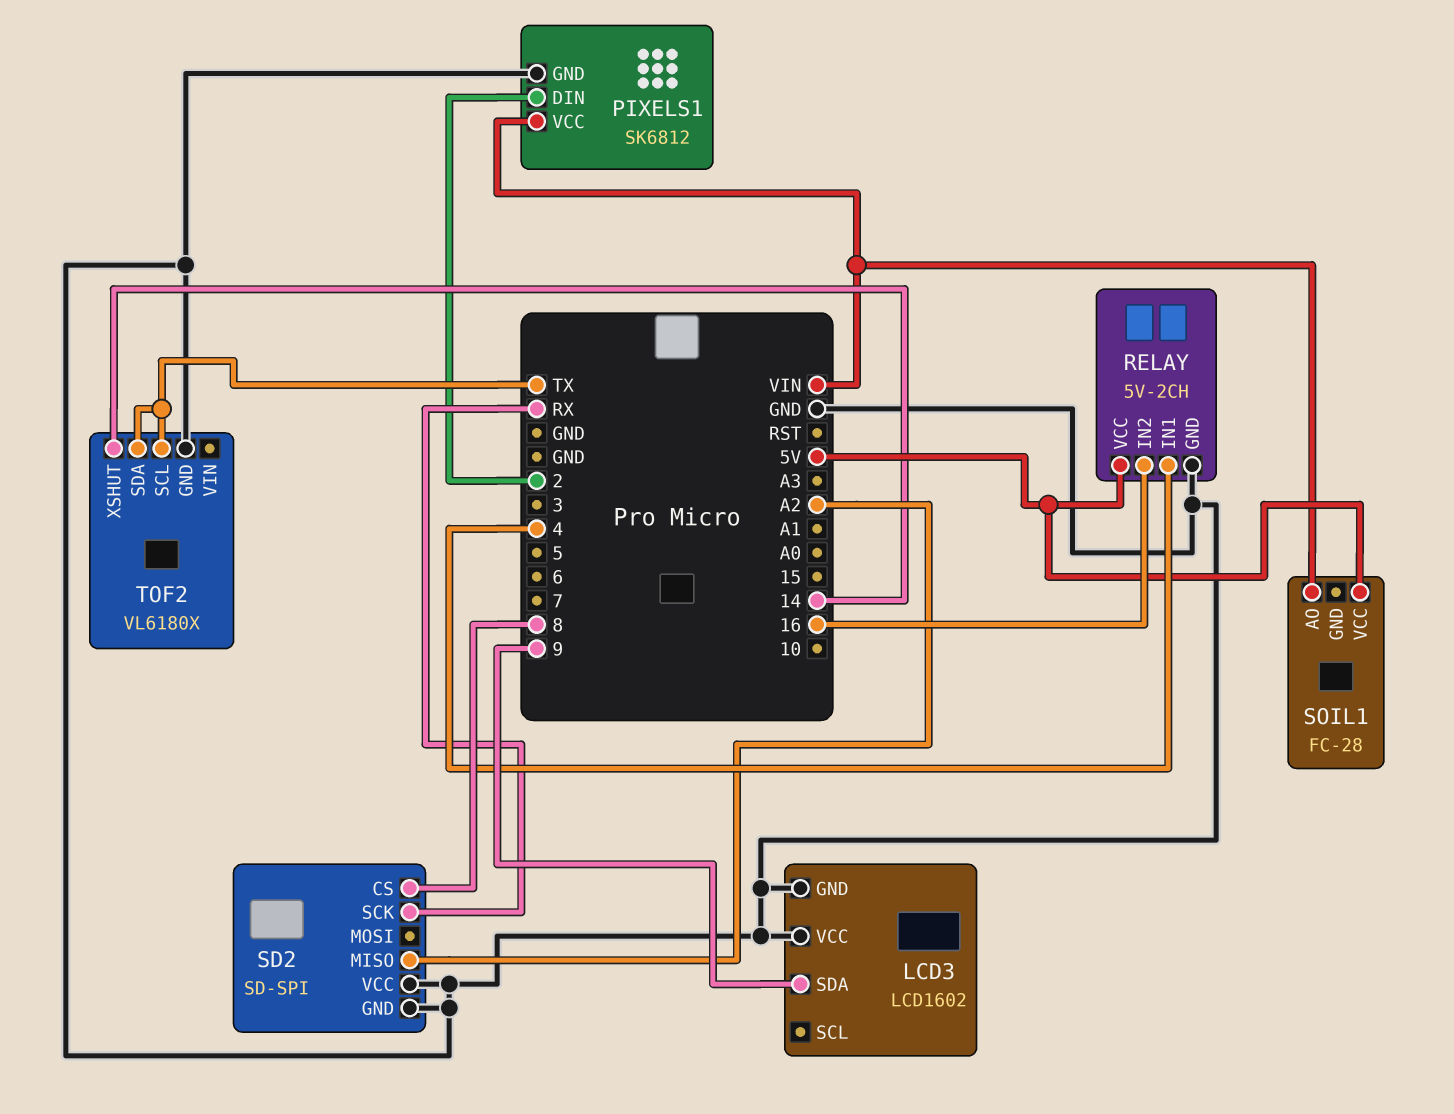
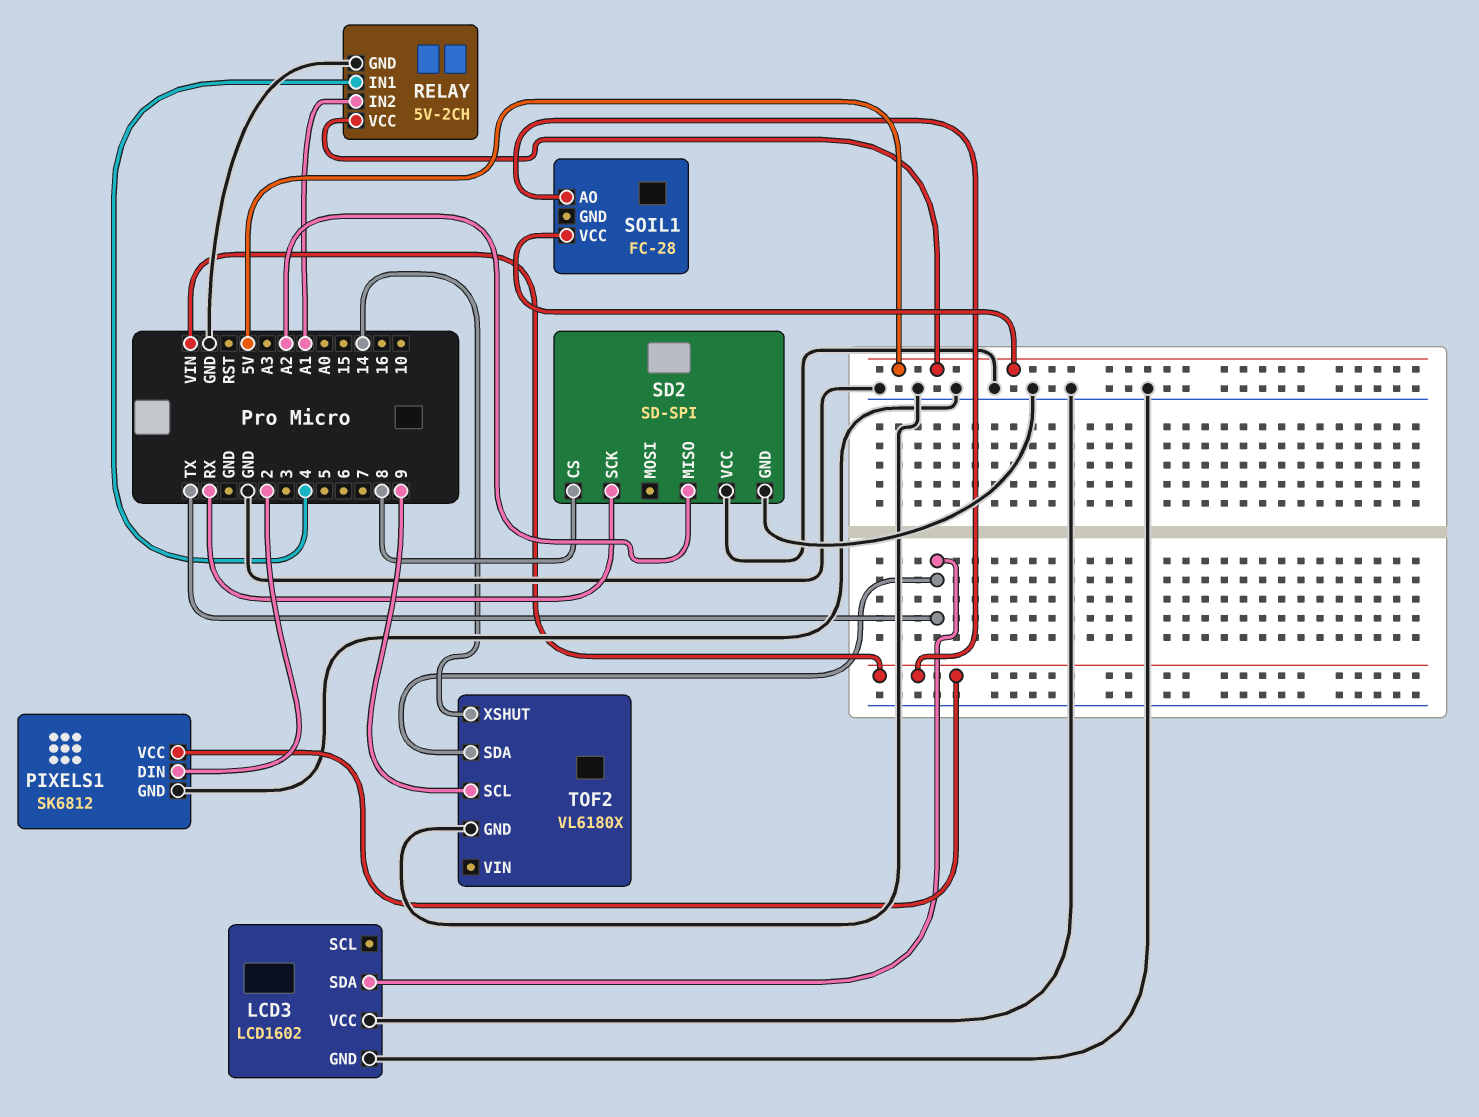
LCD3 pin SDA: 9 -> TX
RELAY pin IN2: 16 -> A1
TOF2 pin SCL: TX -> 9

